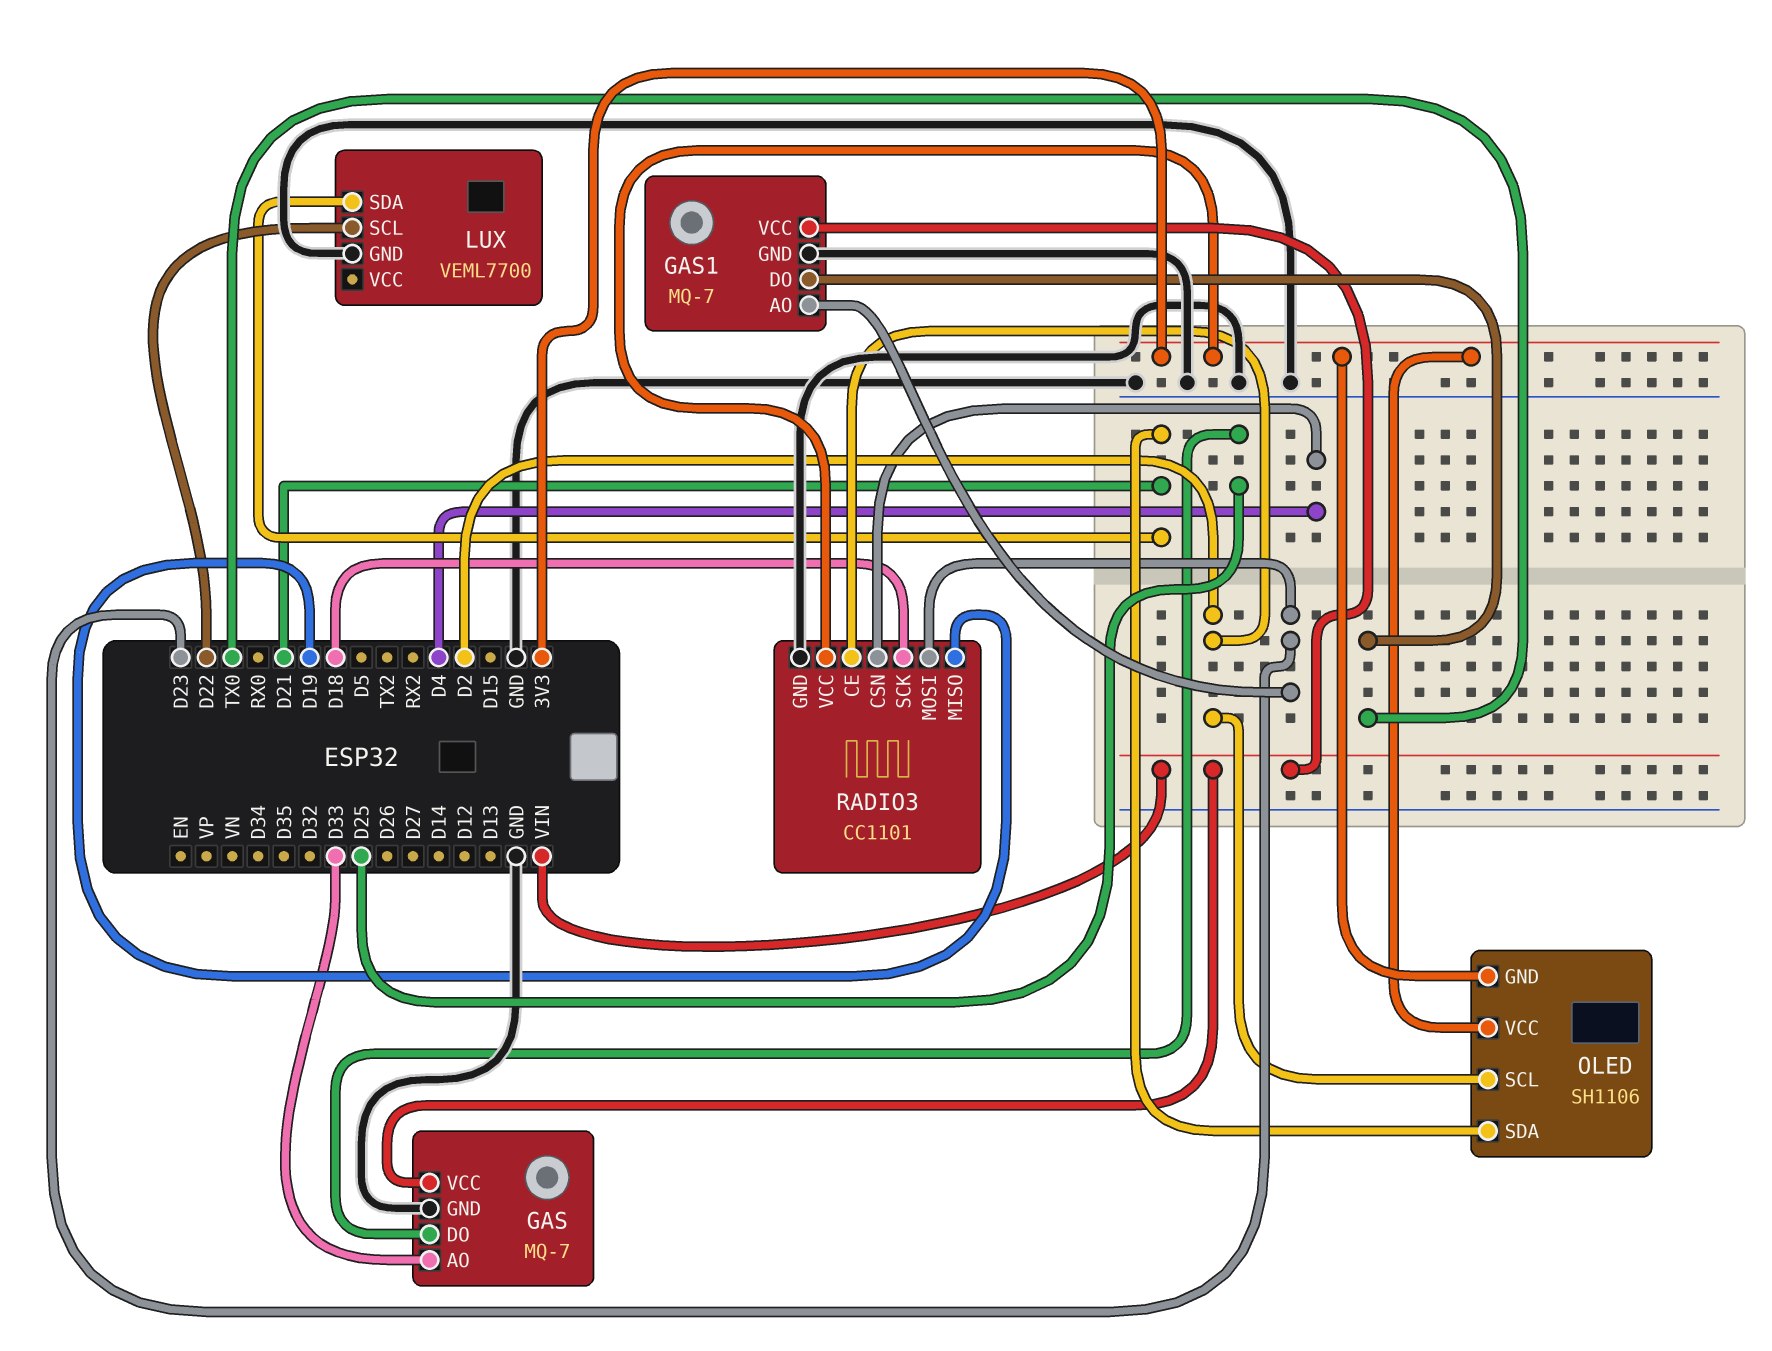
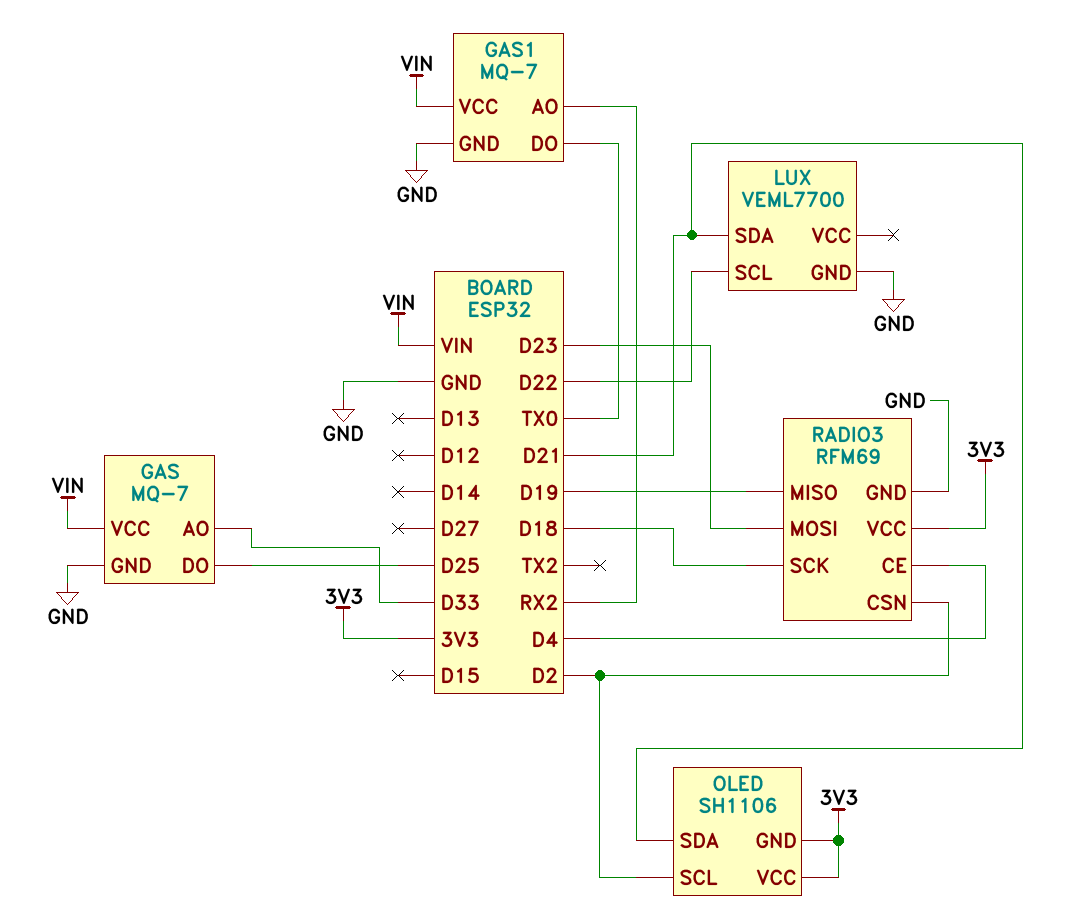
GAS1 pin AO: D23 -> RX2
RADIO3: CC1101 -> RFM69
RADIO3 pin CE: D2 -> D4
RADIO3 pin CSN: D4 -> D2

